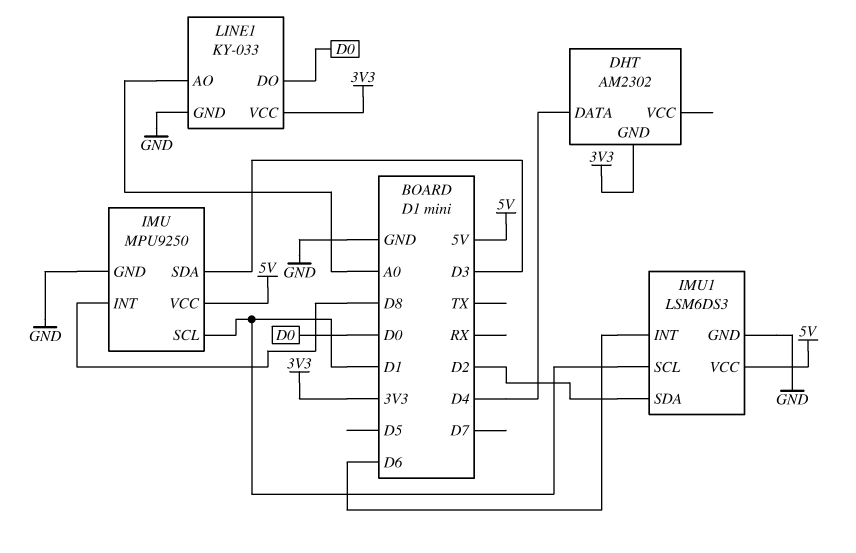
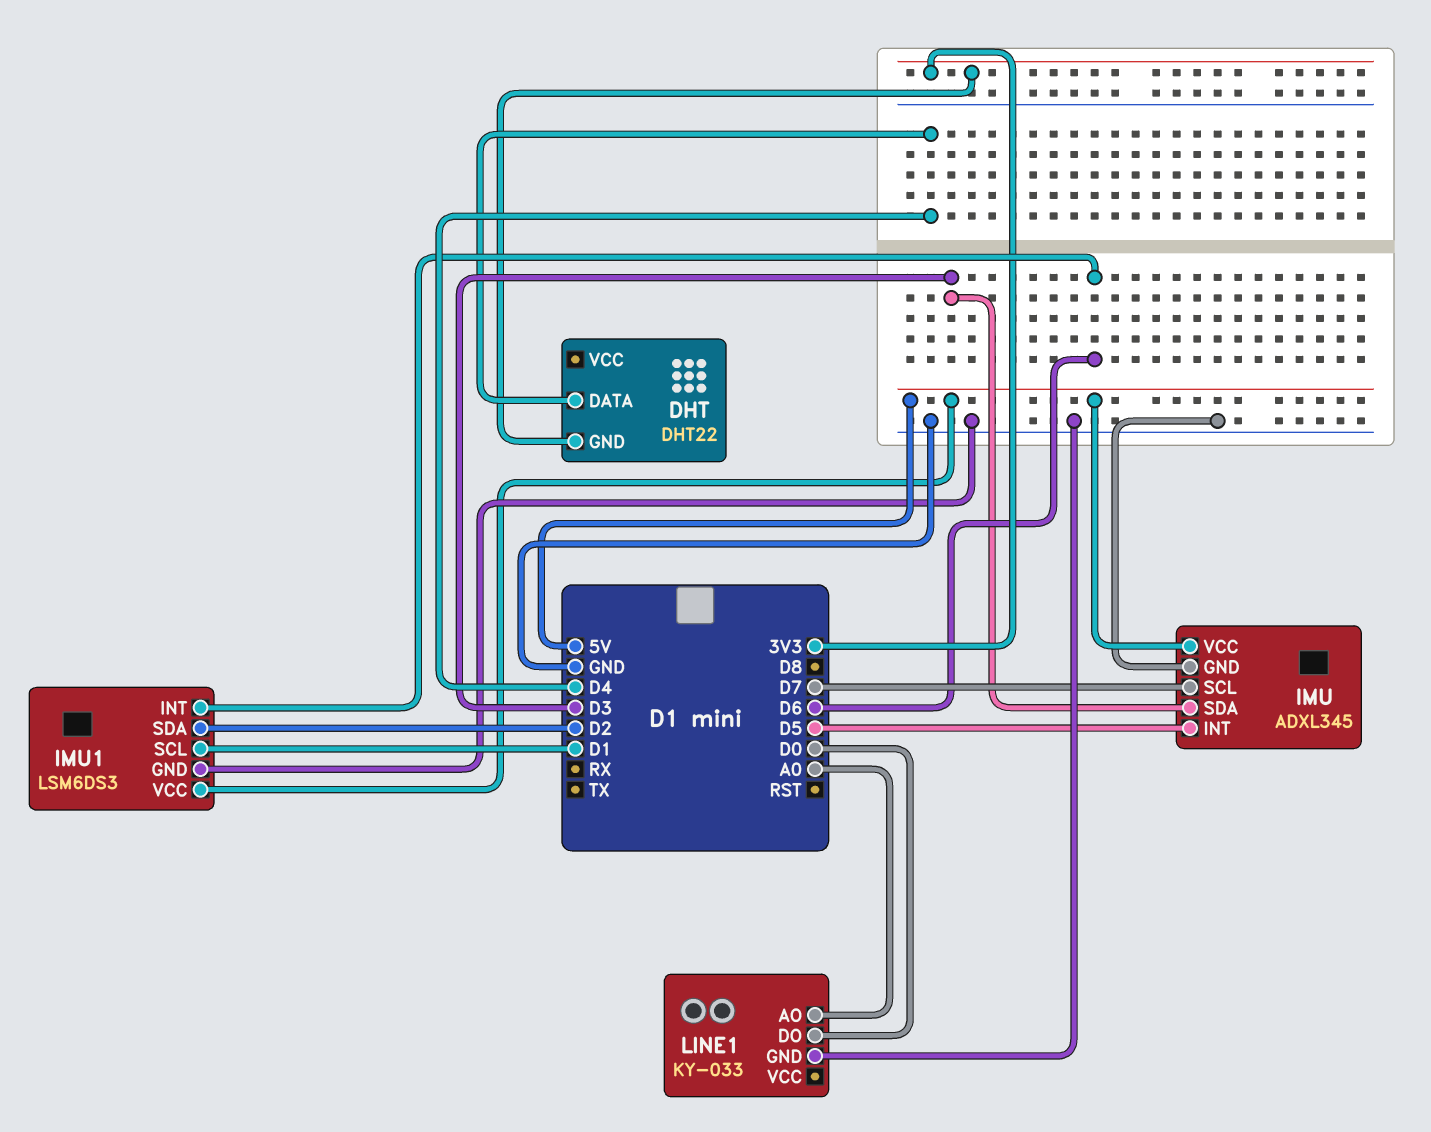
DHT: AM2302 -> DHT22
IMU: MPU9250 -> ADXL345
IMU pin INT: D8 -> D5
IMU pin SCL: D1 -> D7
LINE1 pin VCC: 3V3 -> none

